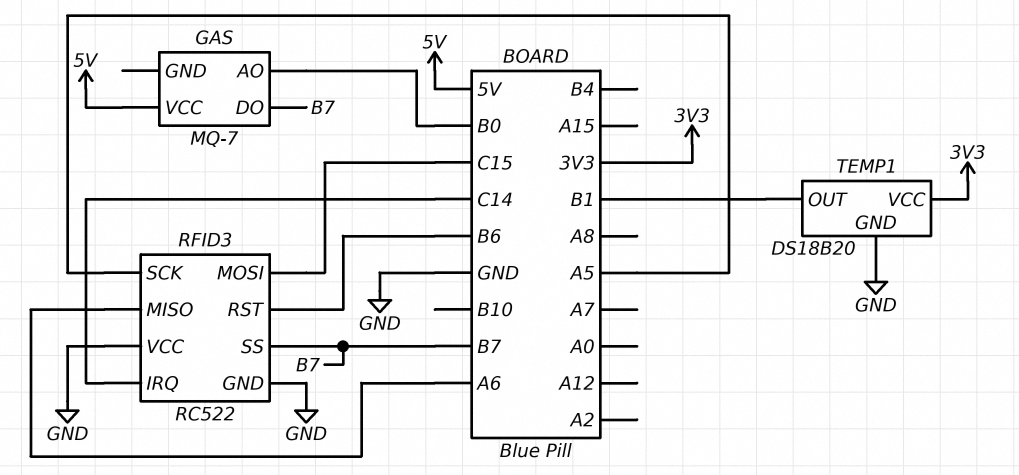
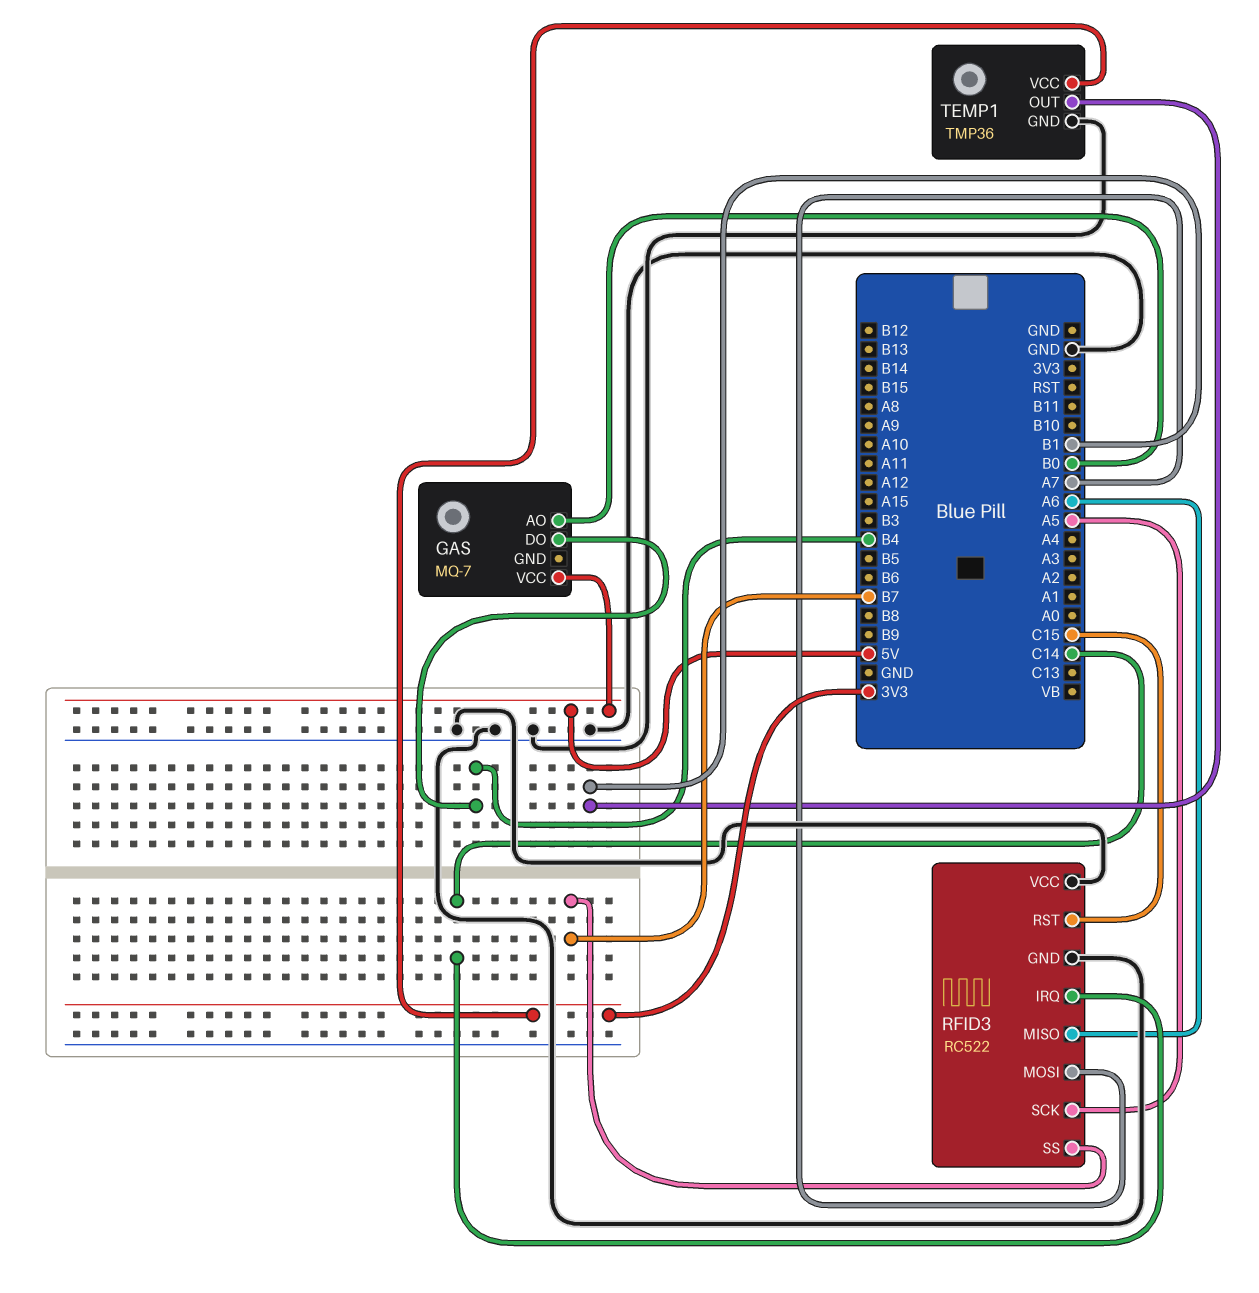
GAS pin DO: B7 -> B4
RFID3 pin MOSI: C15 -> A7
RFID3 pin RST: B6 -> C15
TEMP1: DS18B20 -> TMP36

